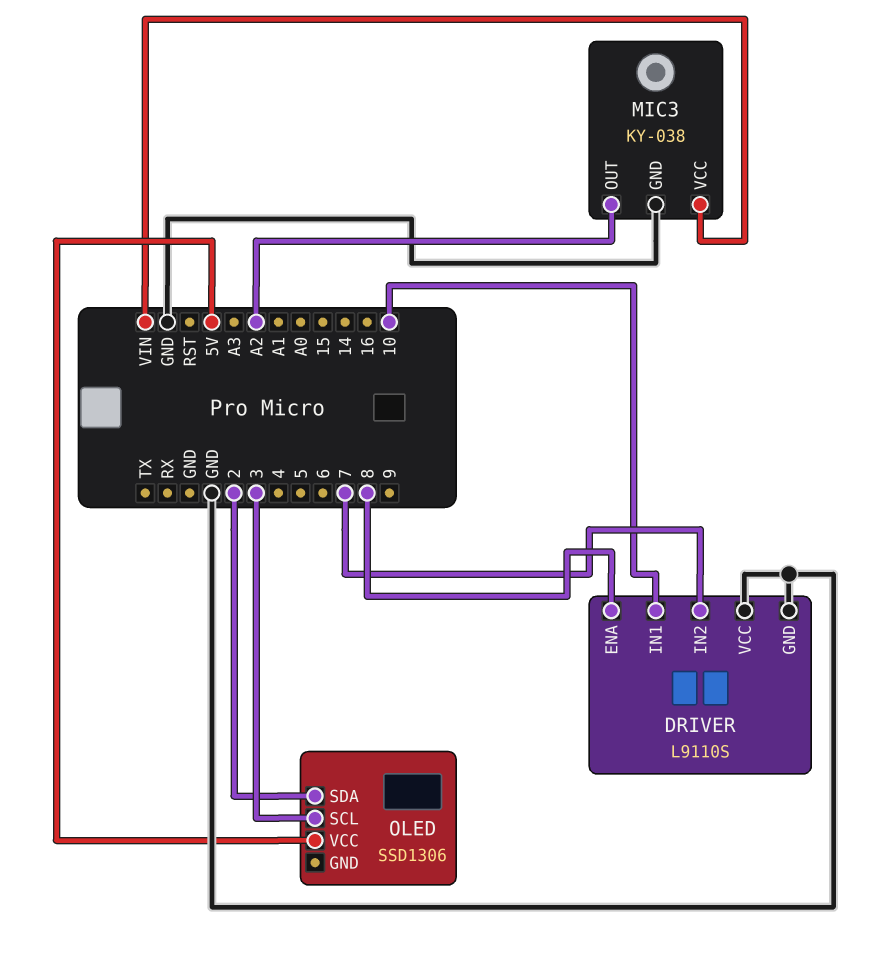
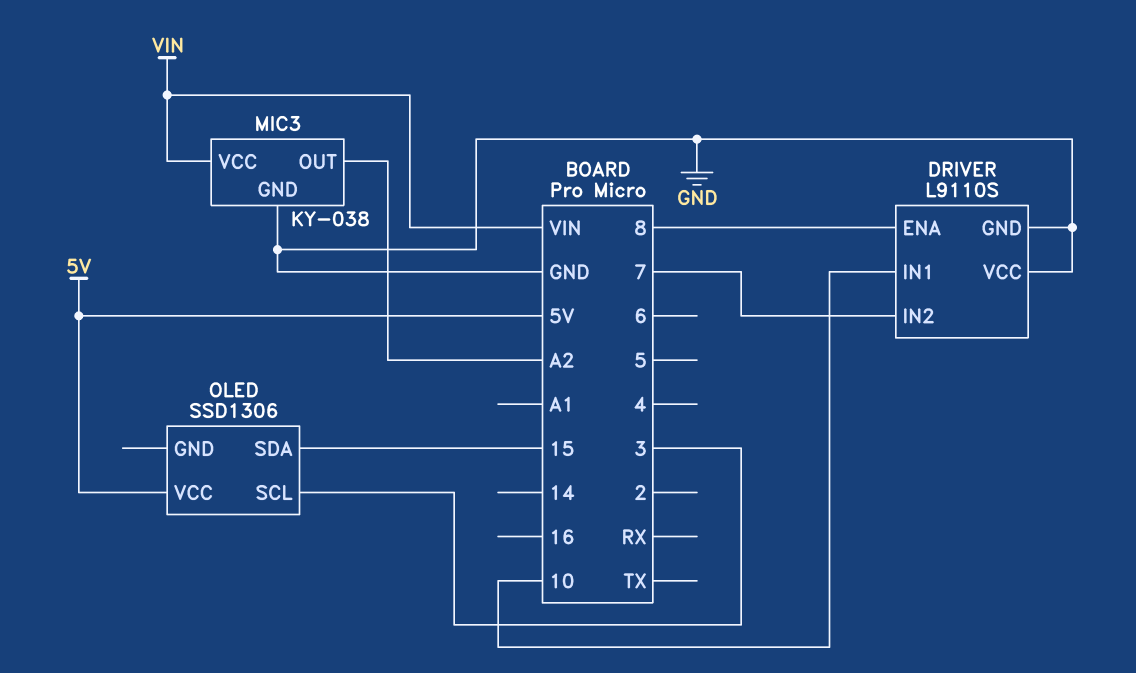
OLED pin SDA: 2 -> 15

